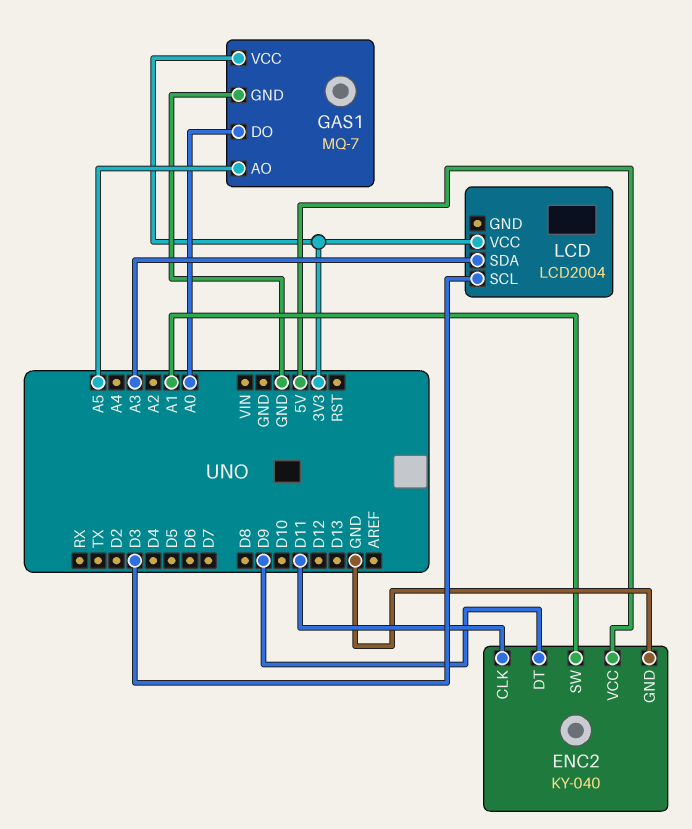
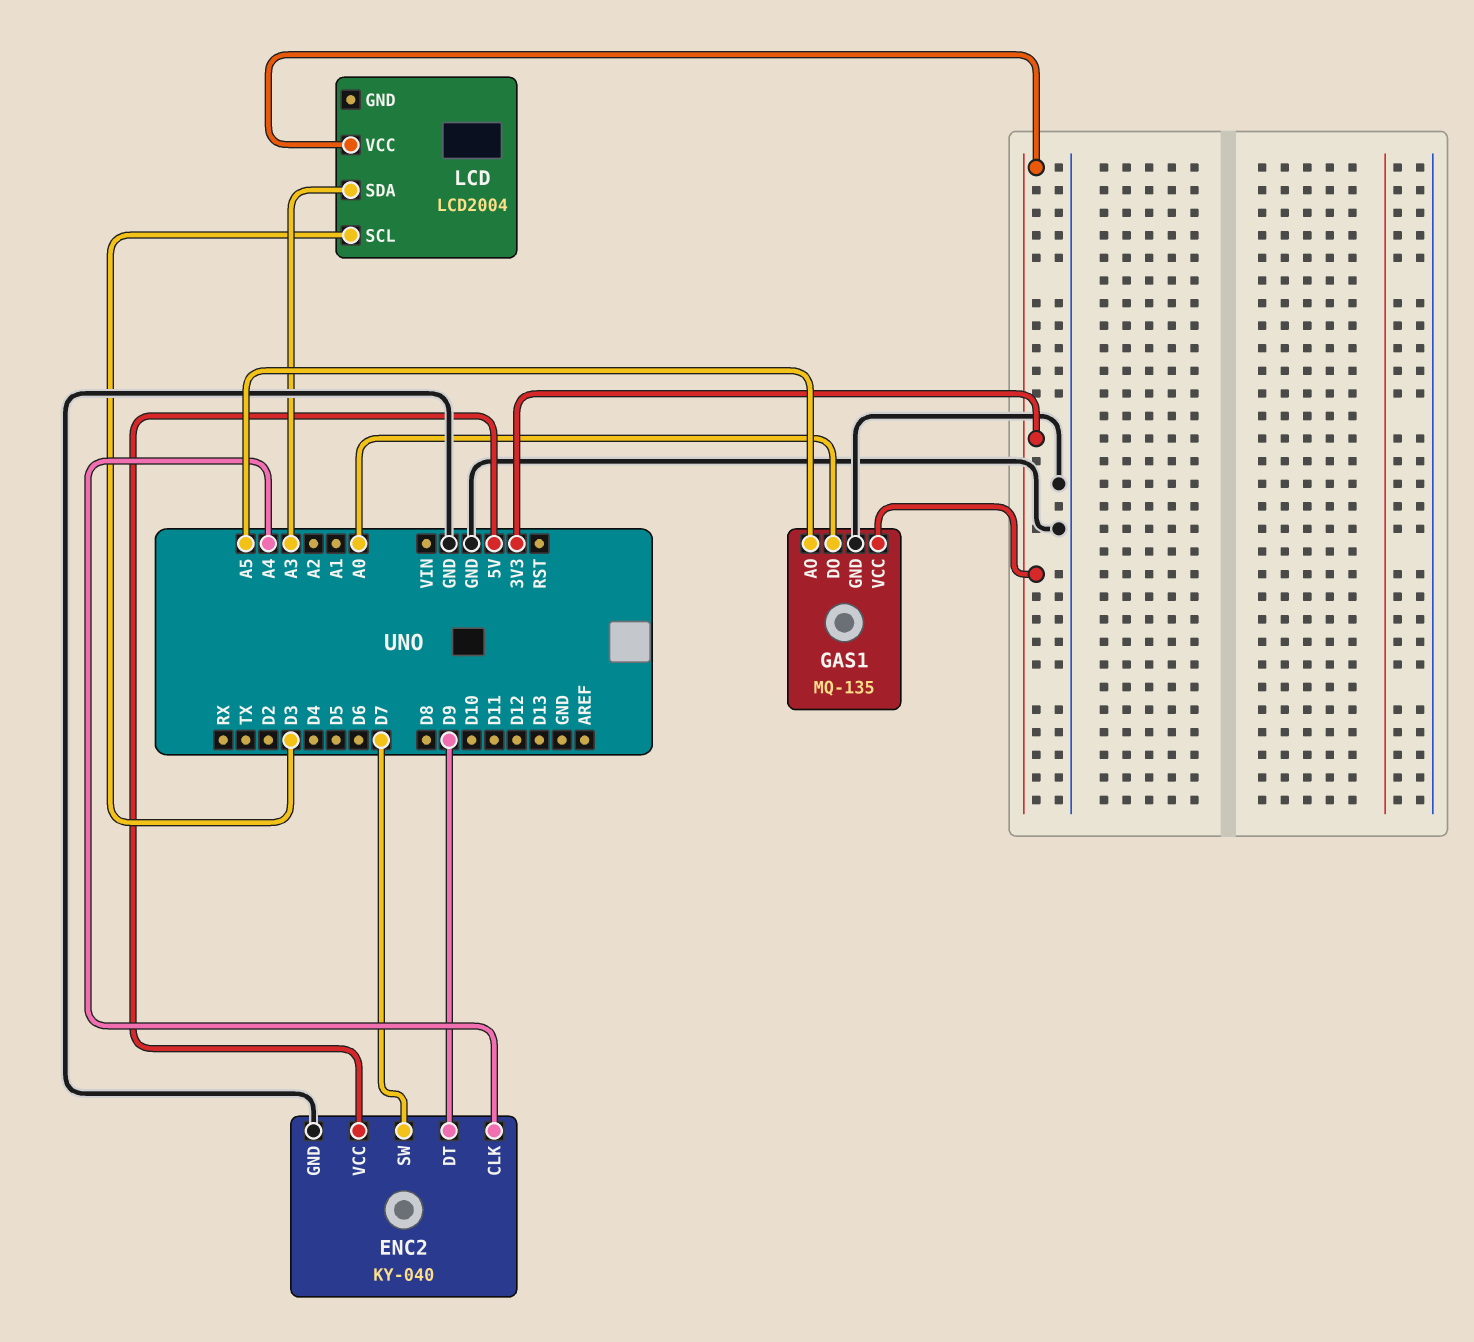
ENC2 pin CLK: D11 -> A4
ENC2 pin SW: A1 -> D7
GAS1: MQ-7 -> MQ-135

